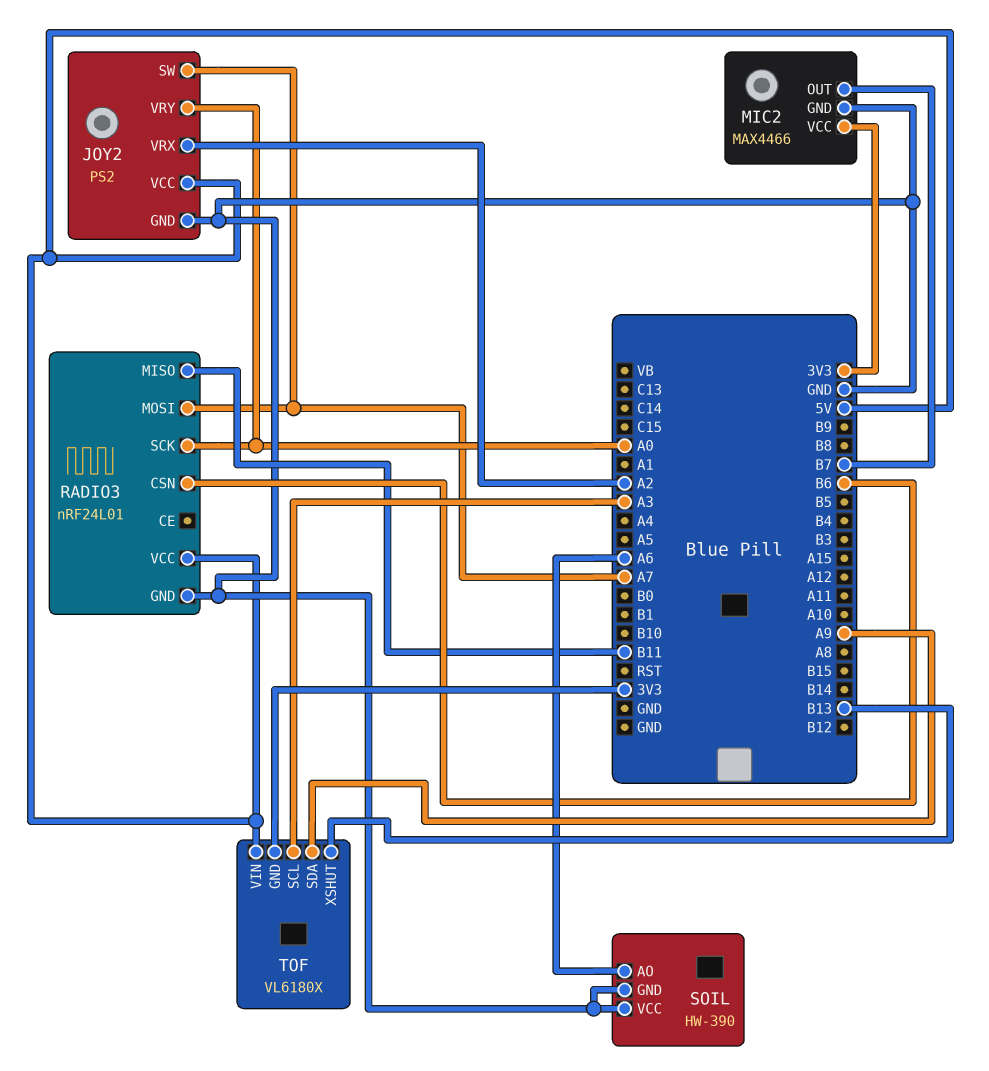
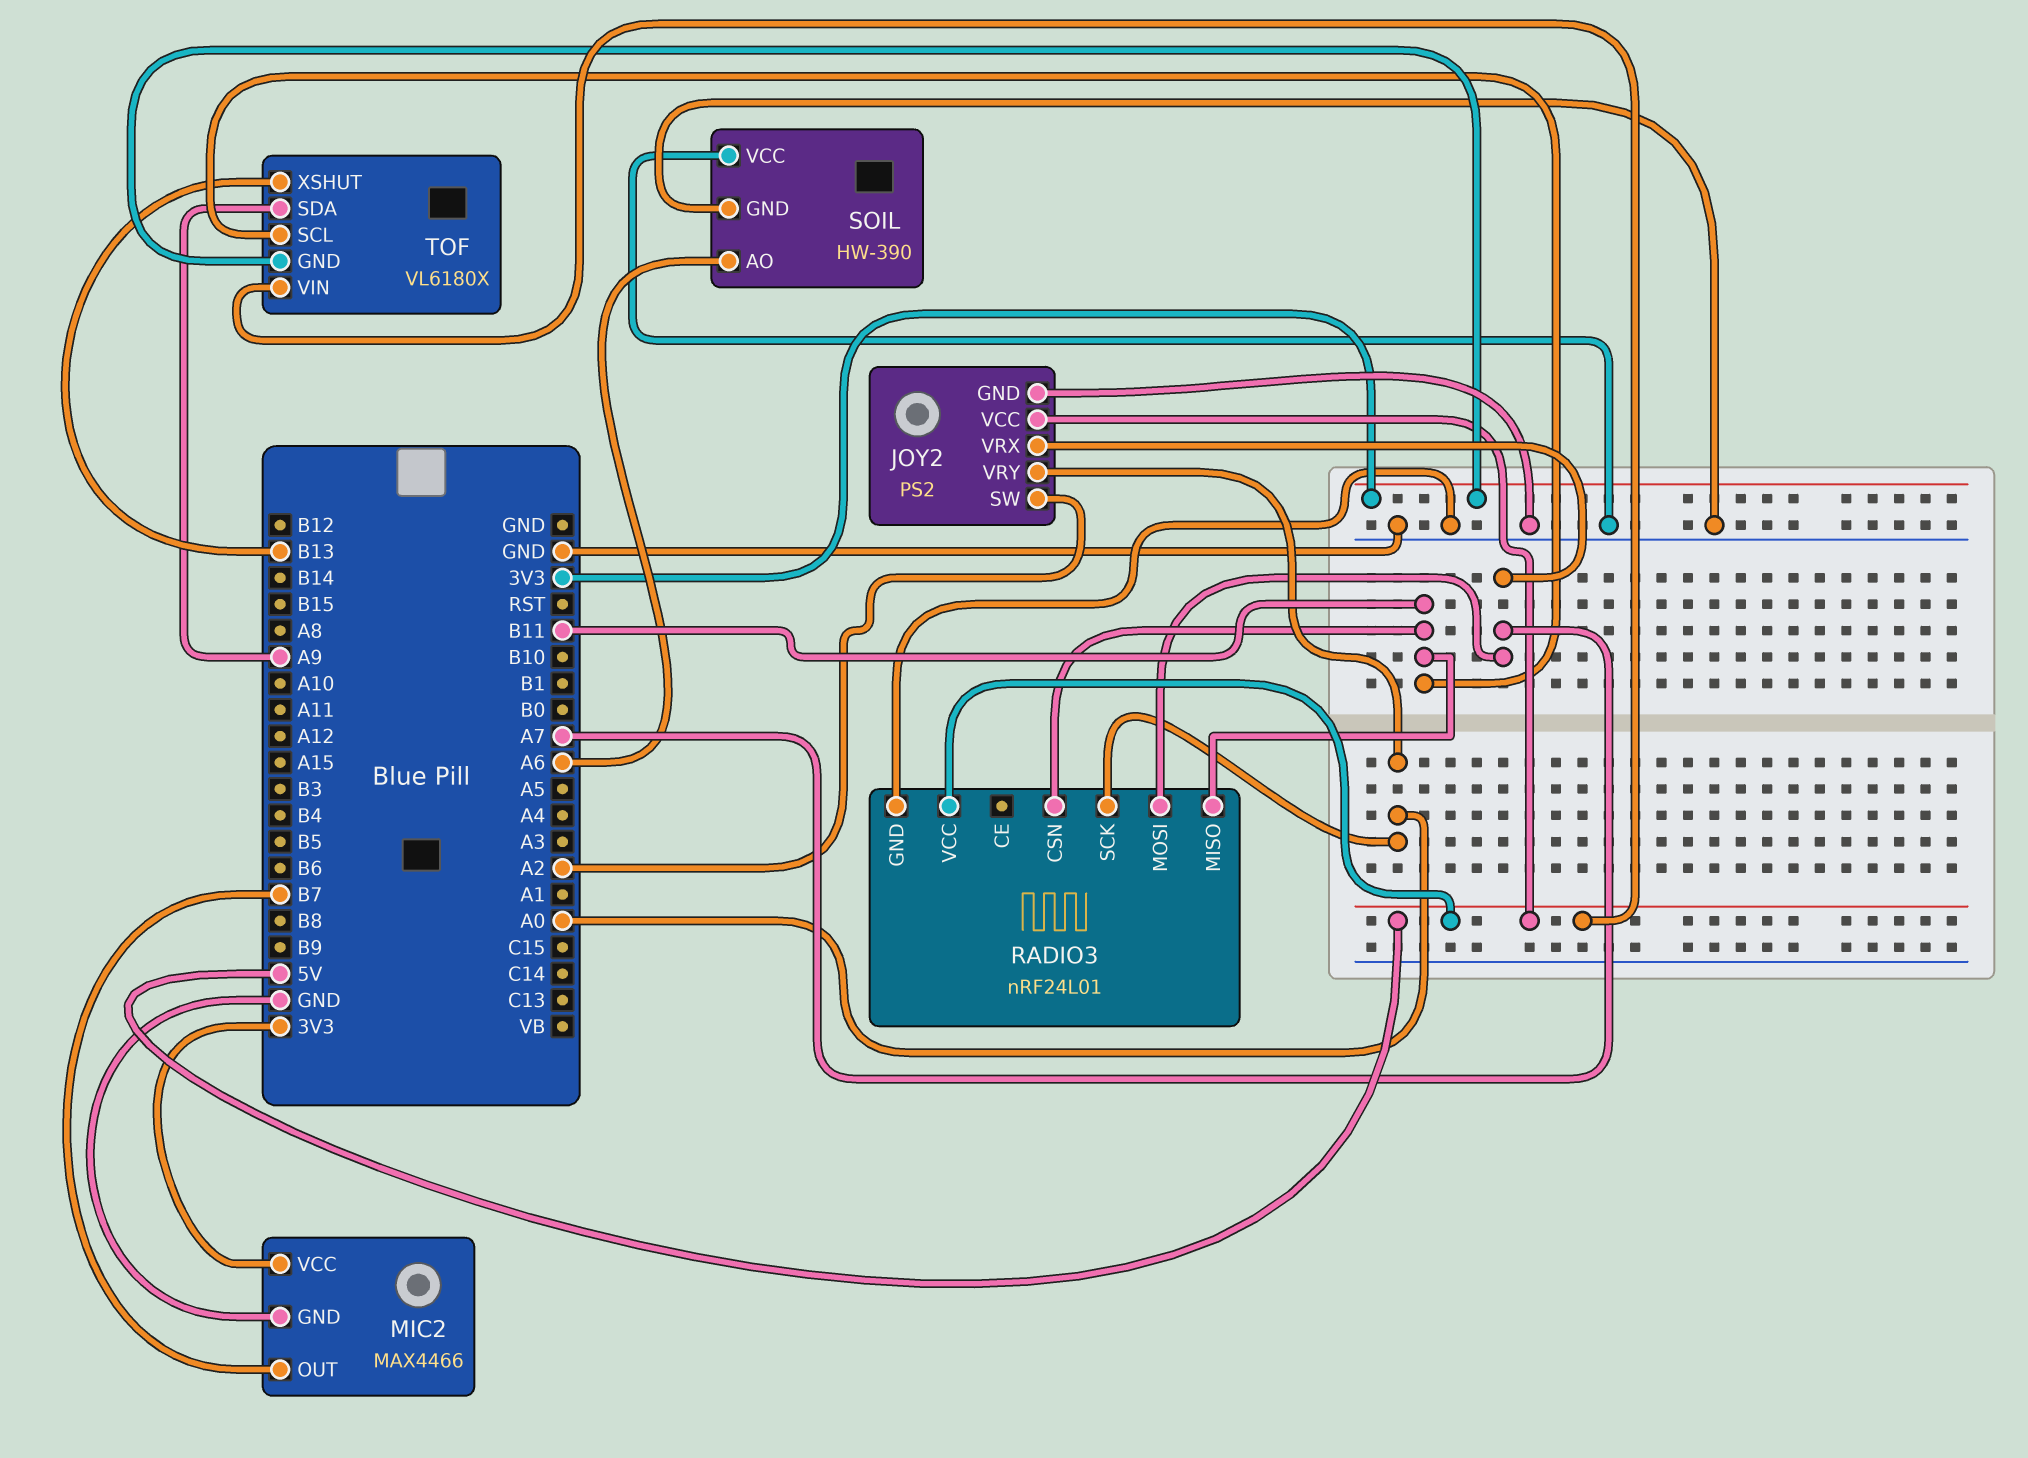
JOY2 pin SW: A7 -> A2
JOY2 pin VRX: A2 -> A7
RADIO3 pin CSN: B6 -> B11
TOF pin SCL: A3 -> B11

